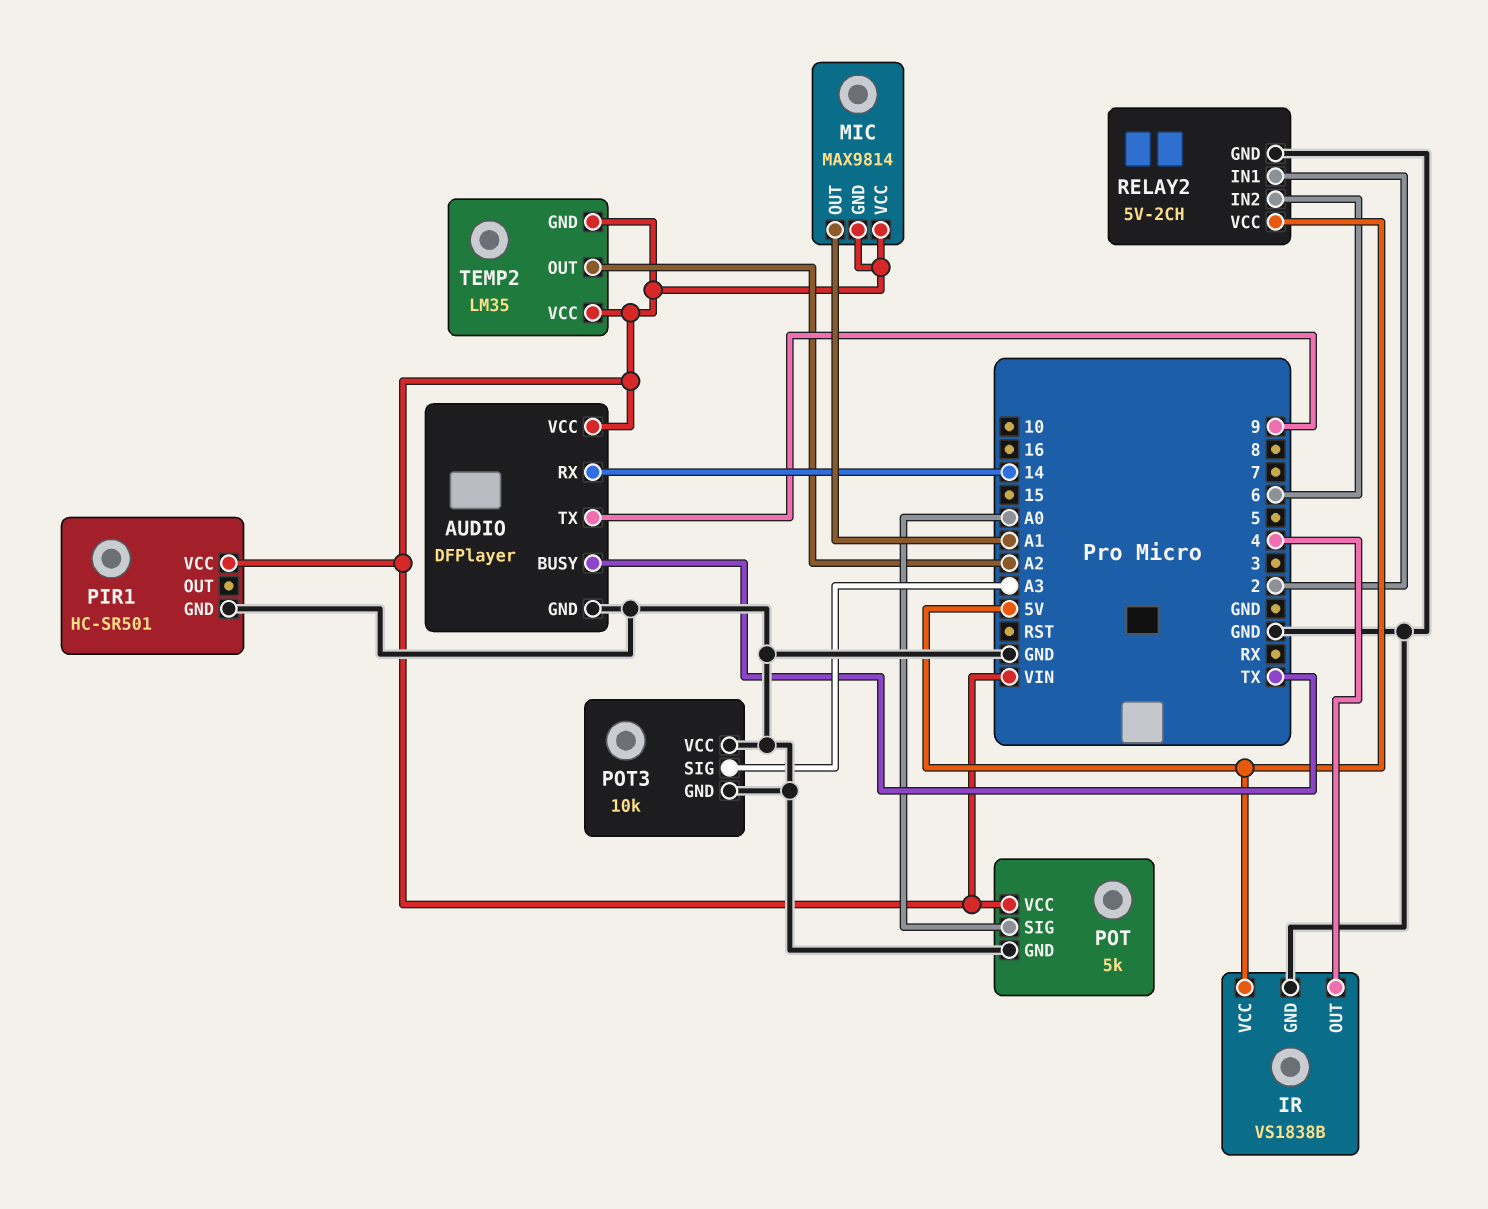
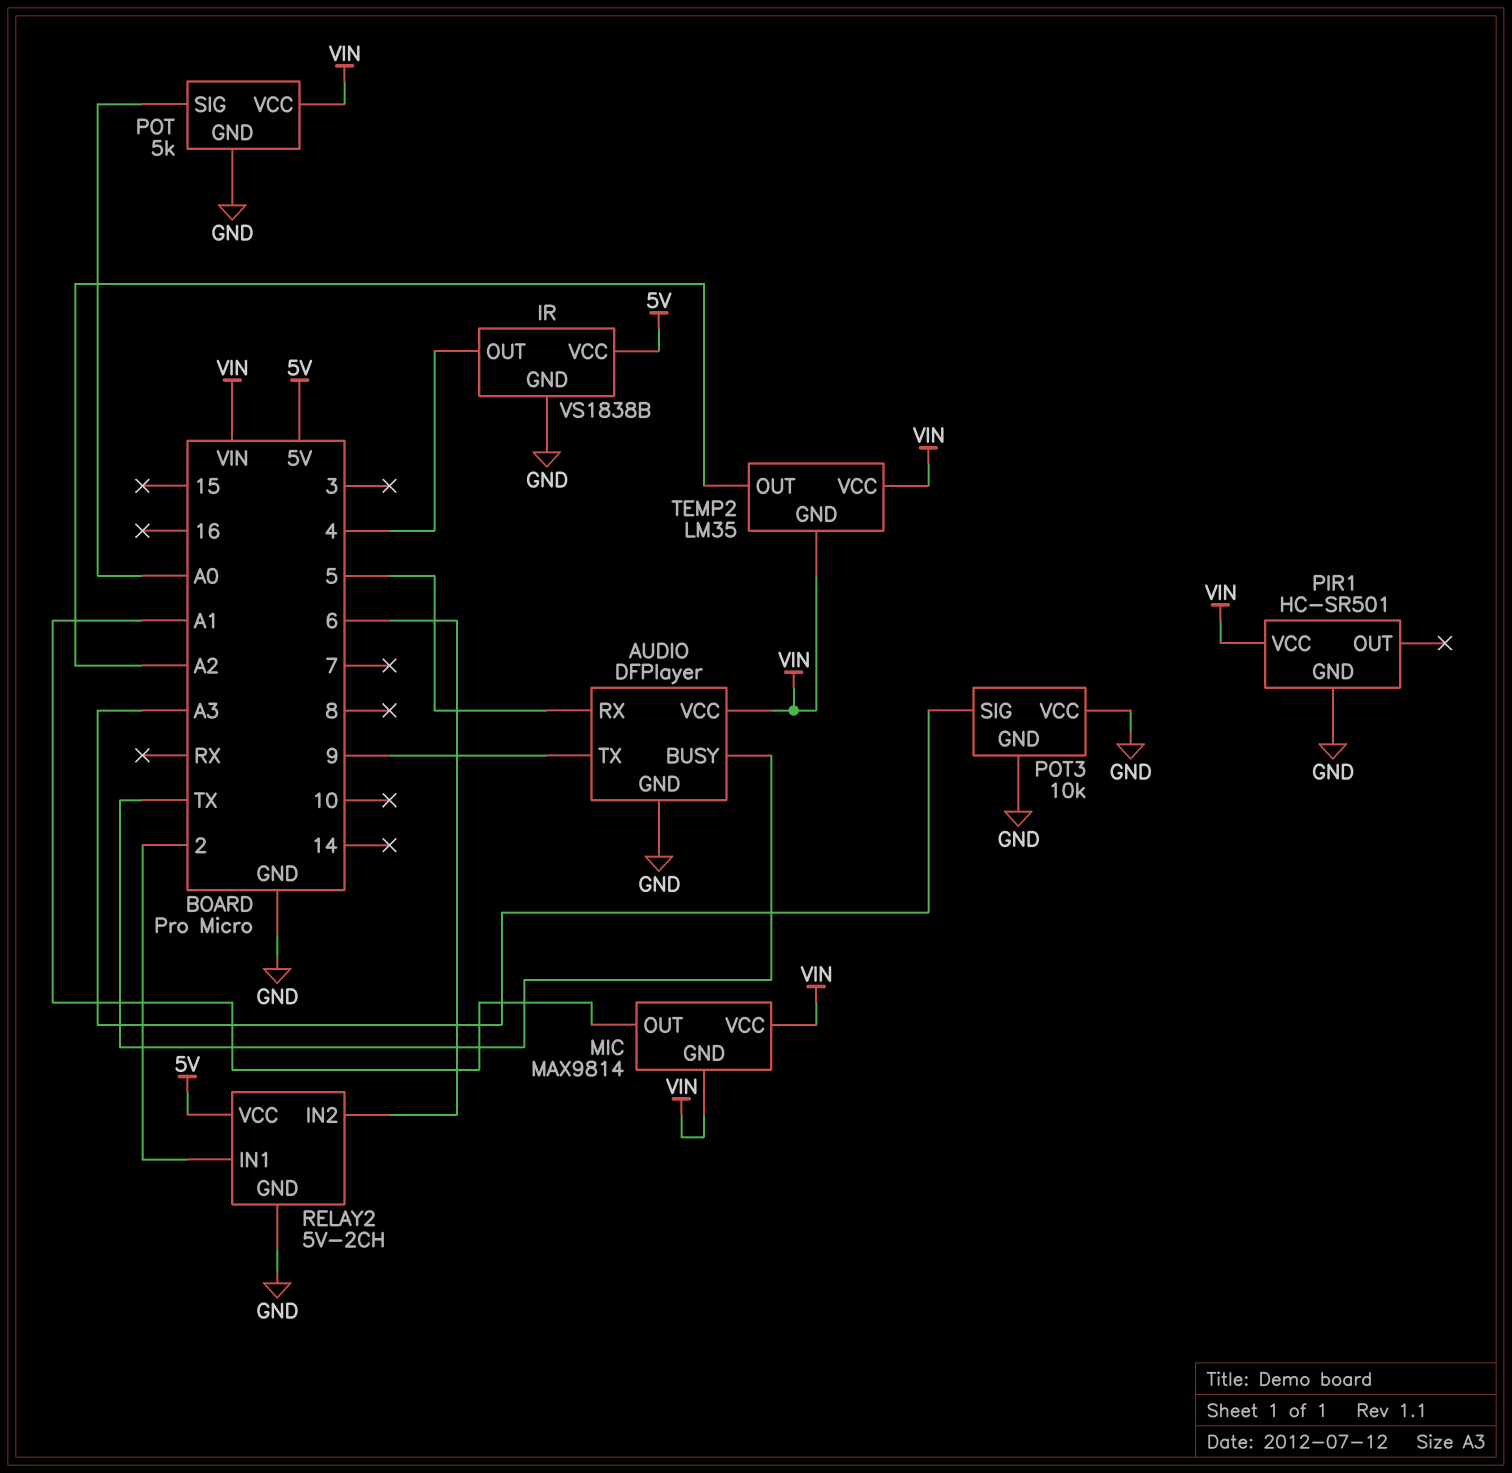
AUDIO pin RX: 14 -> 5

